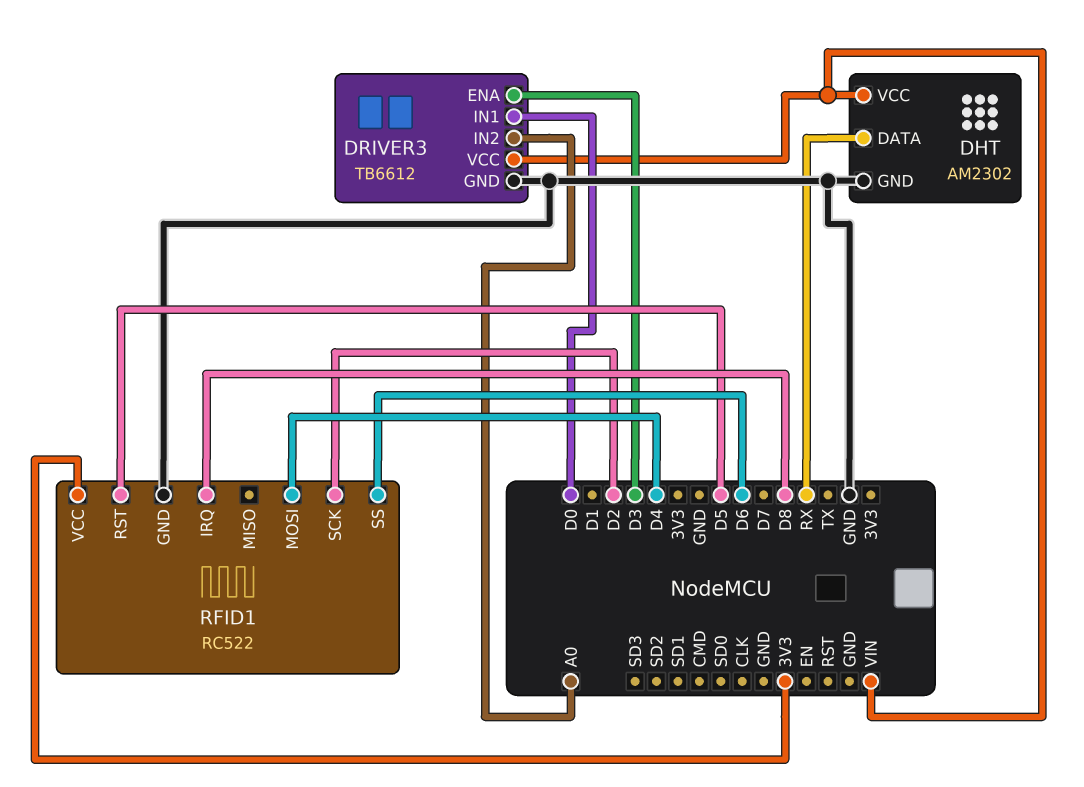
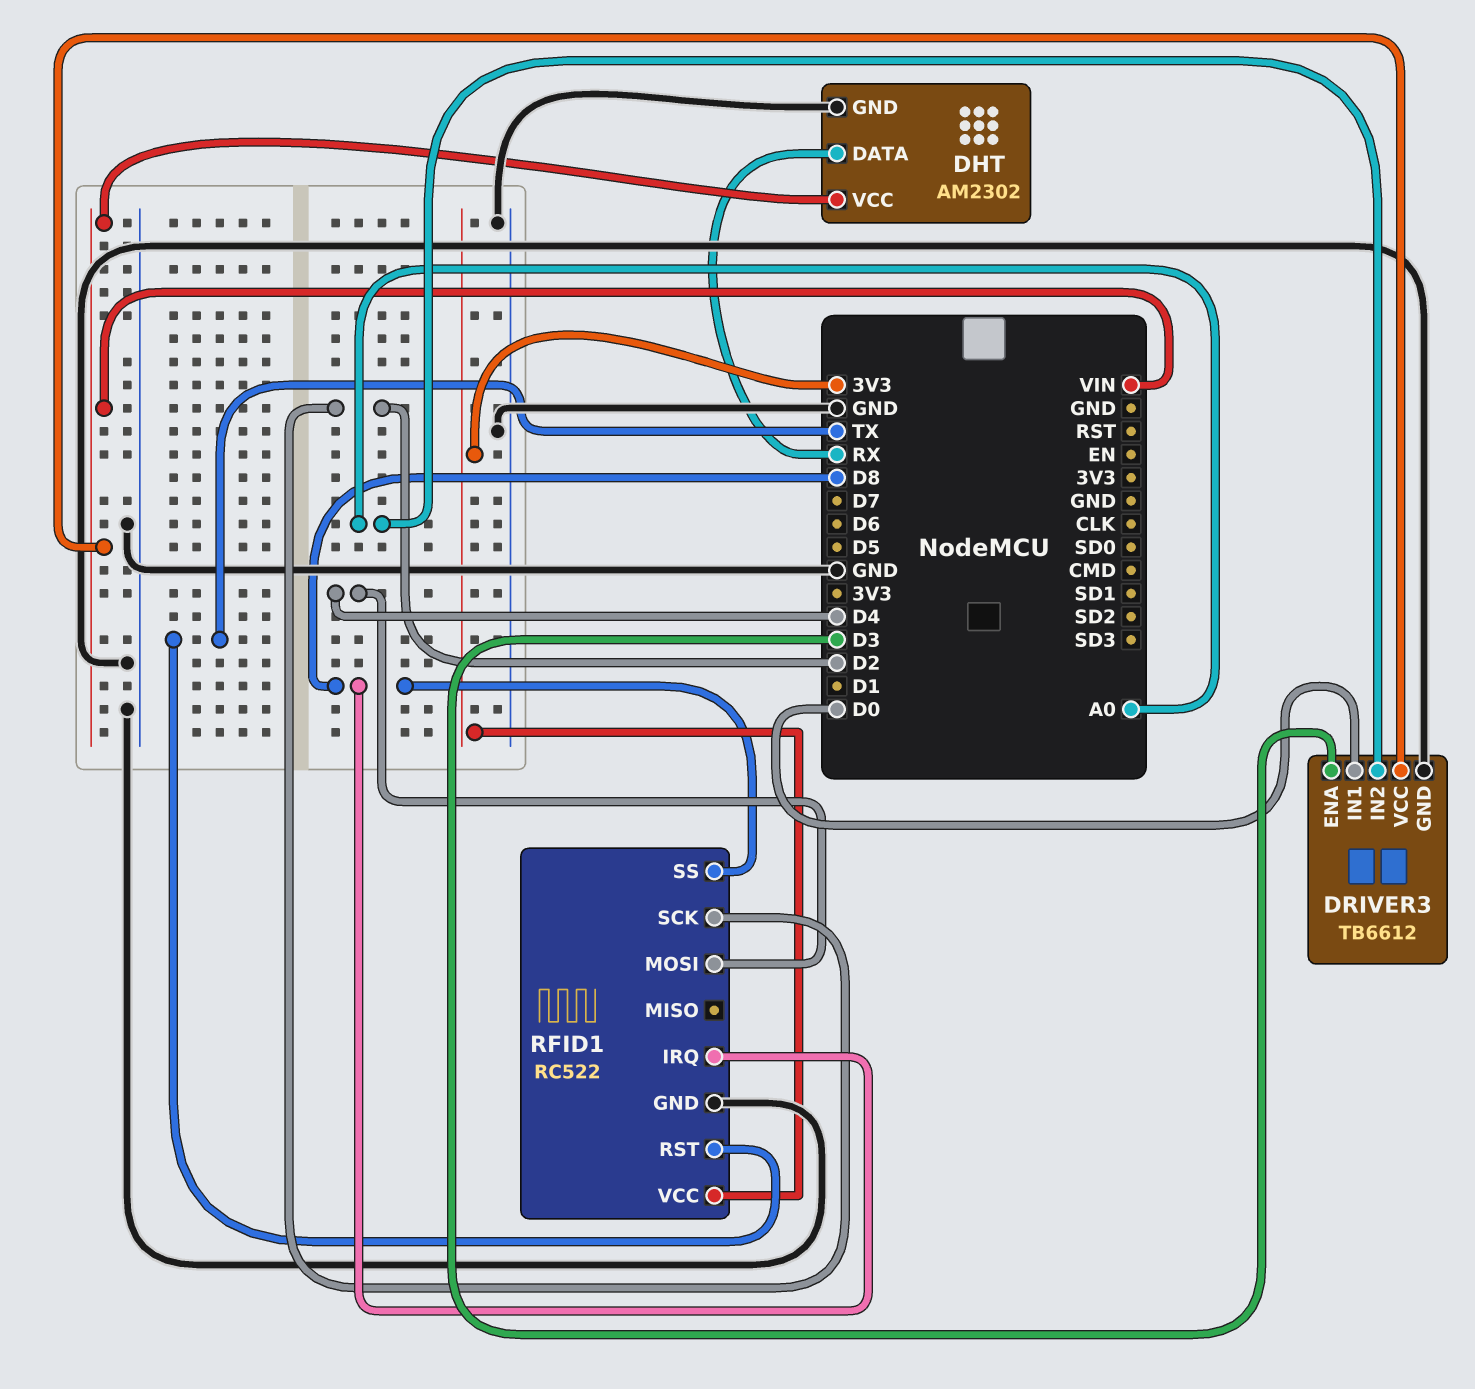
RFID1 pin RST: D5 -> TX
RFID1 pin SS: D6 -> D8

